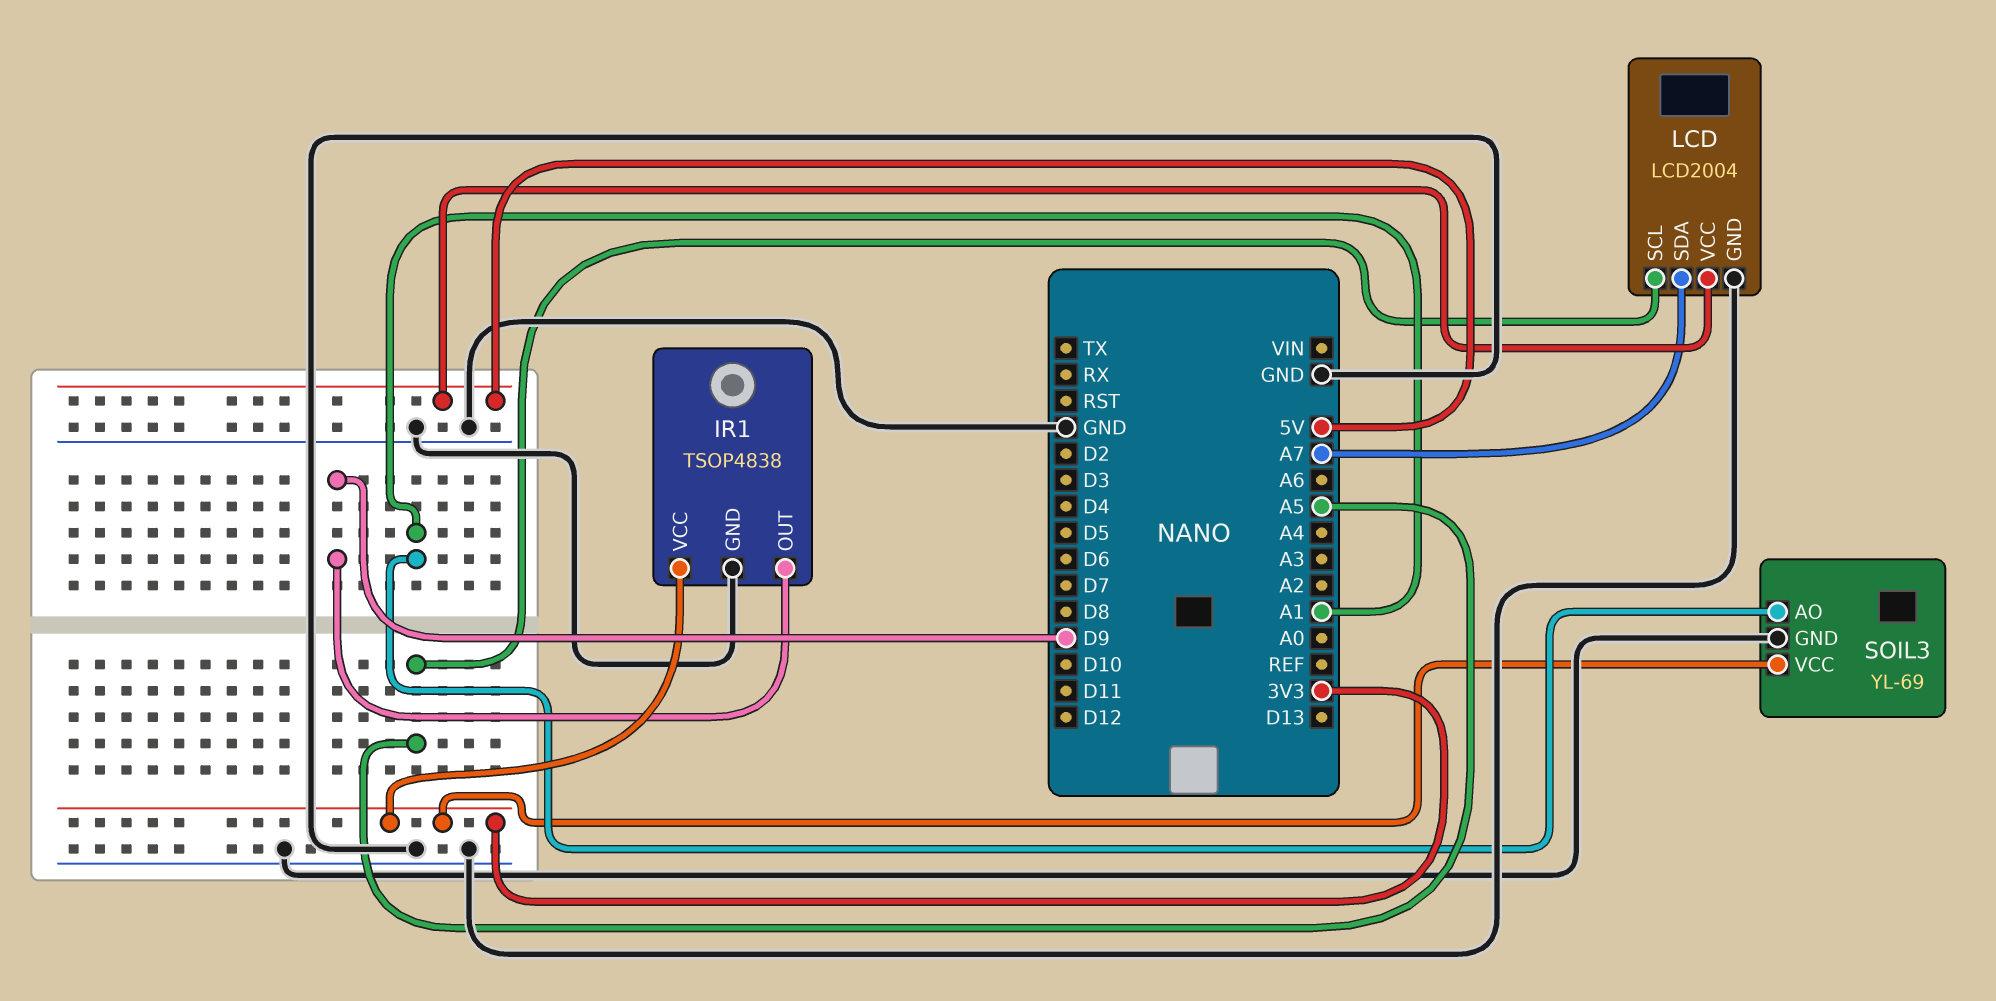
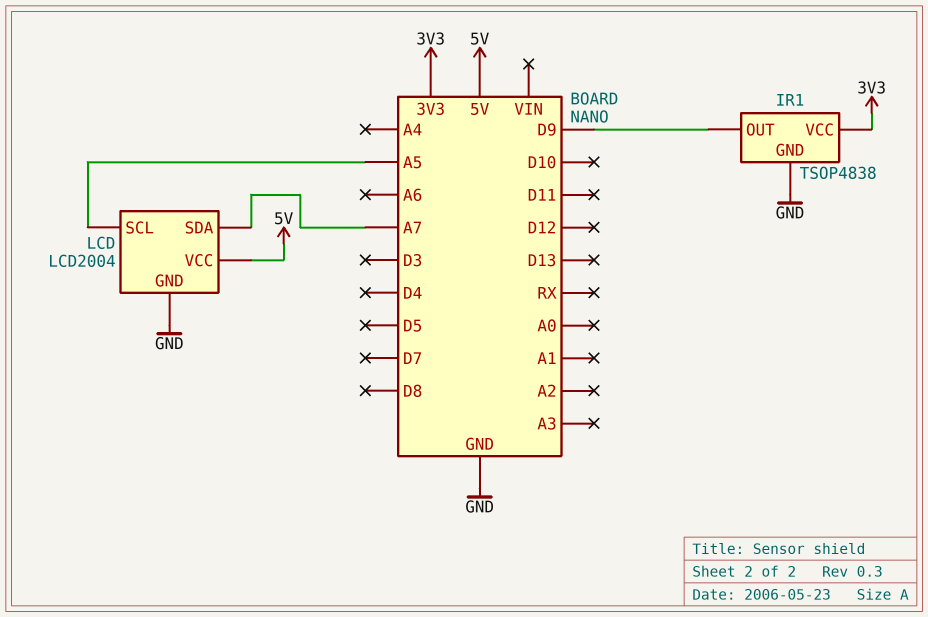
SOIL3: YL-69 -> none
SOIL3 pin AO: A1 -> none
SOIL3 pin GND: GND -> none
SOIL3 pin VCC: 3V3 -> none

